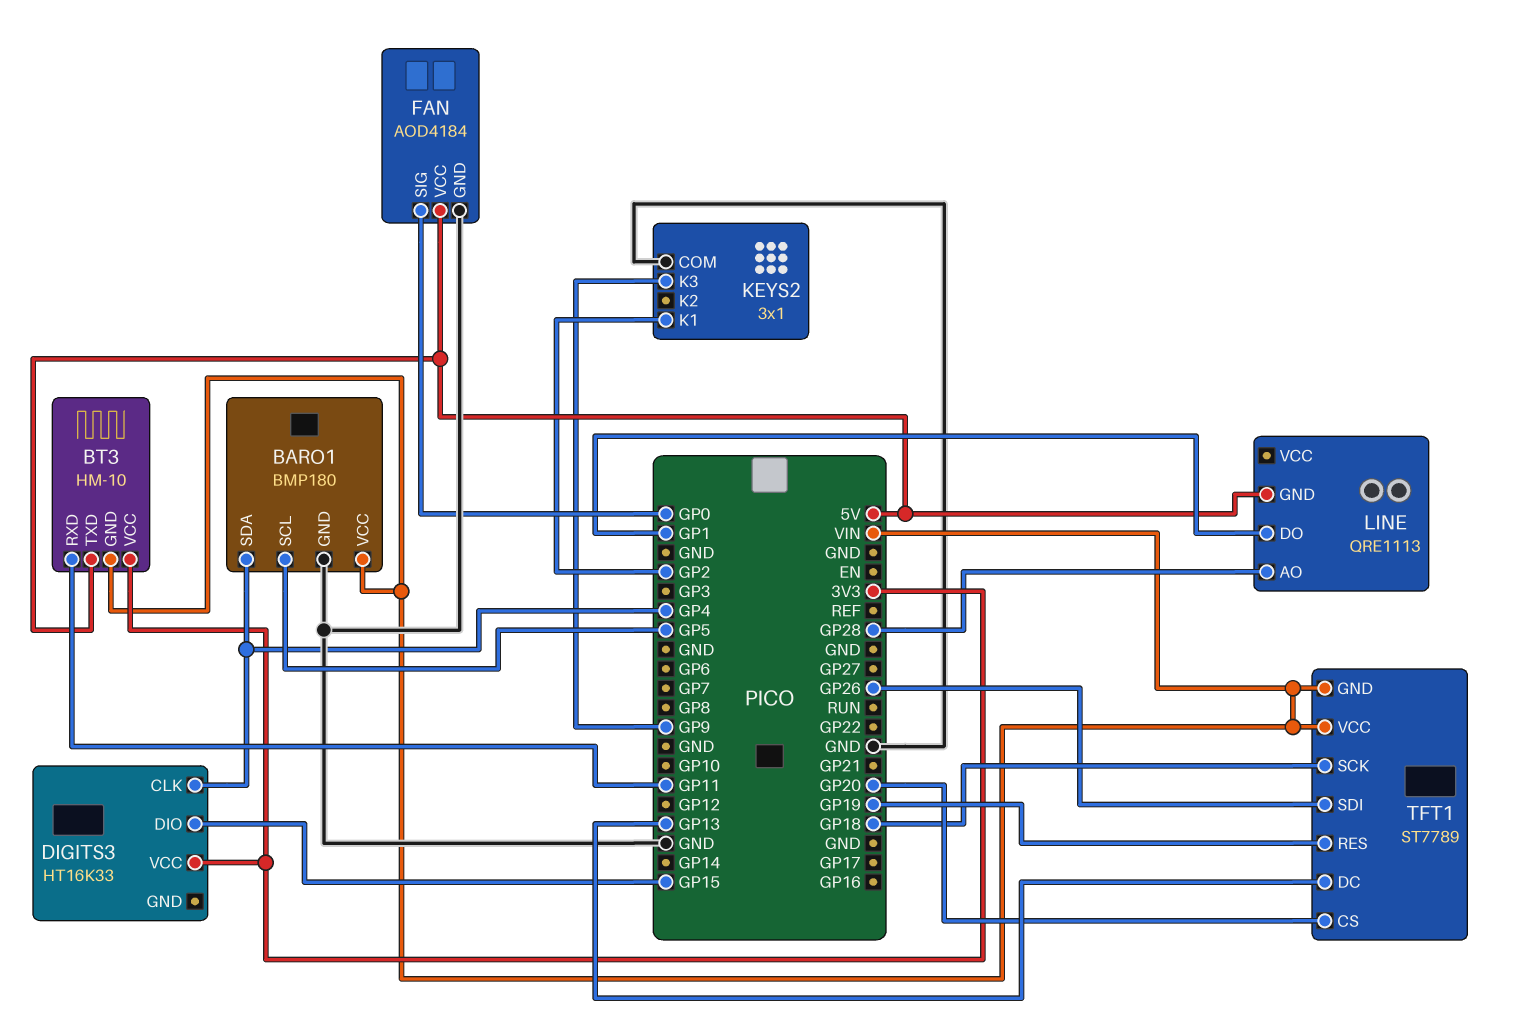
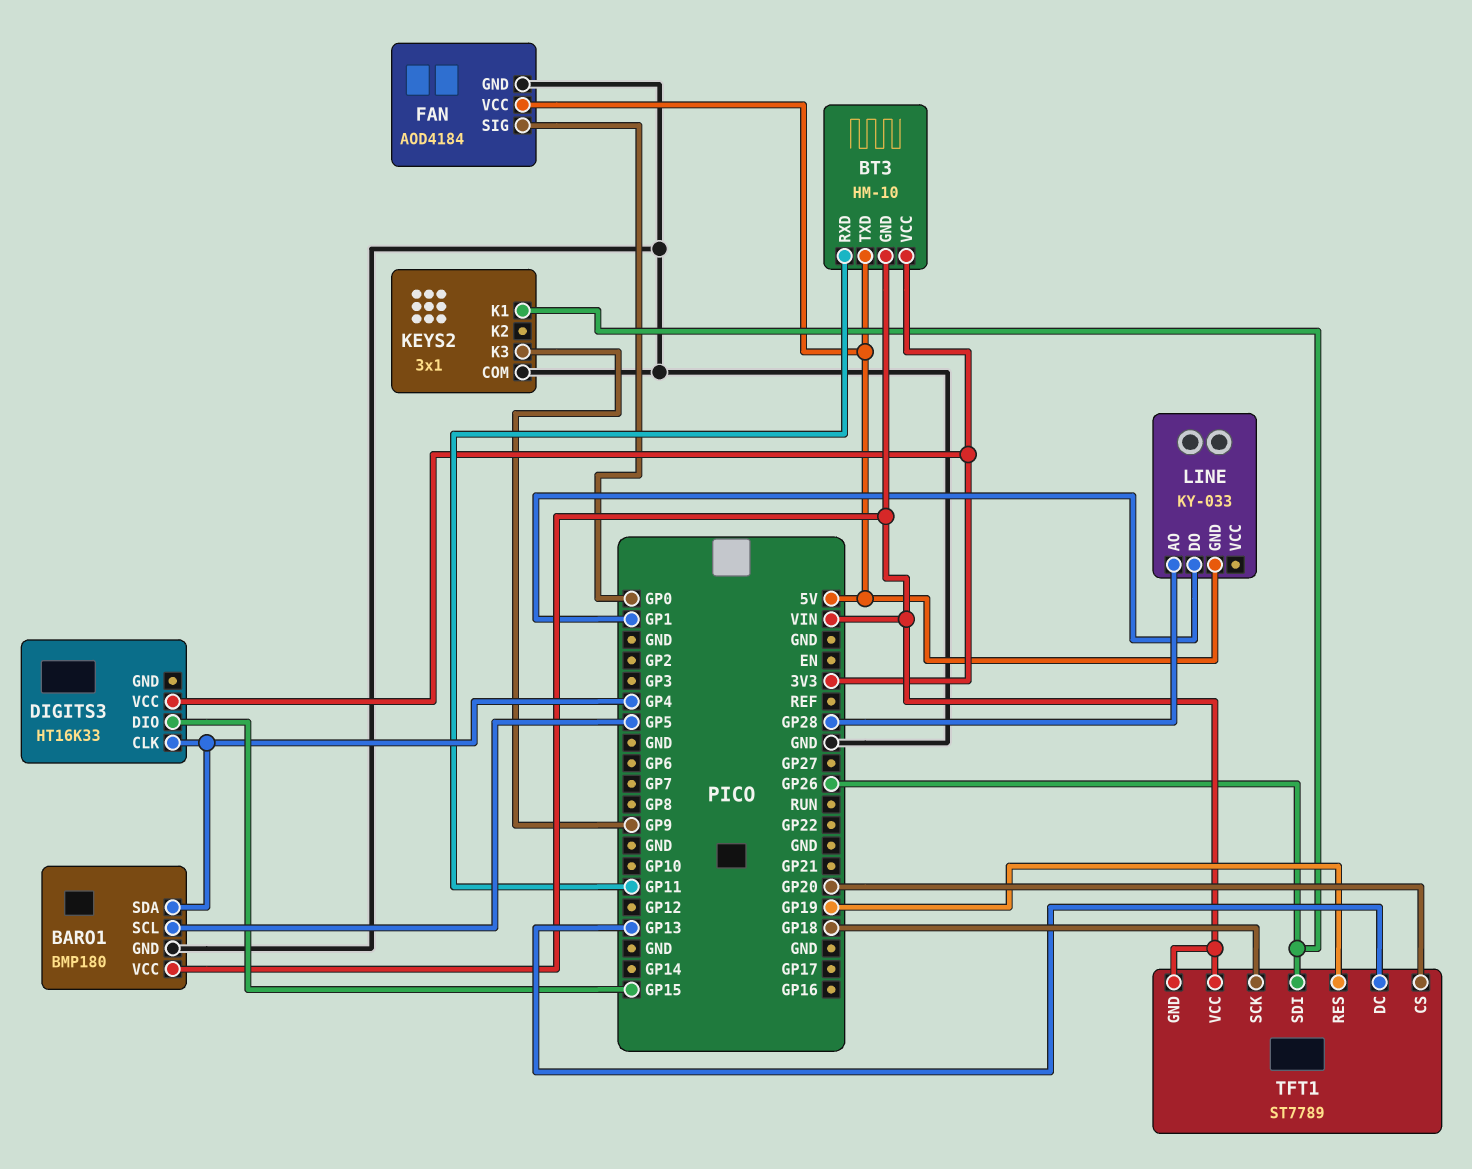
KEYS2 pin K1: GP2 -> GP26
LINE: QRE1113 -> KY-033

